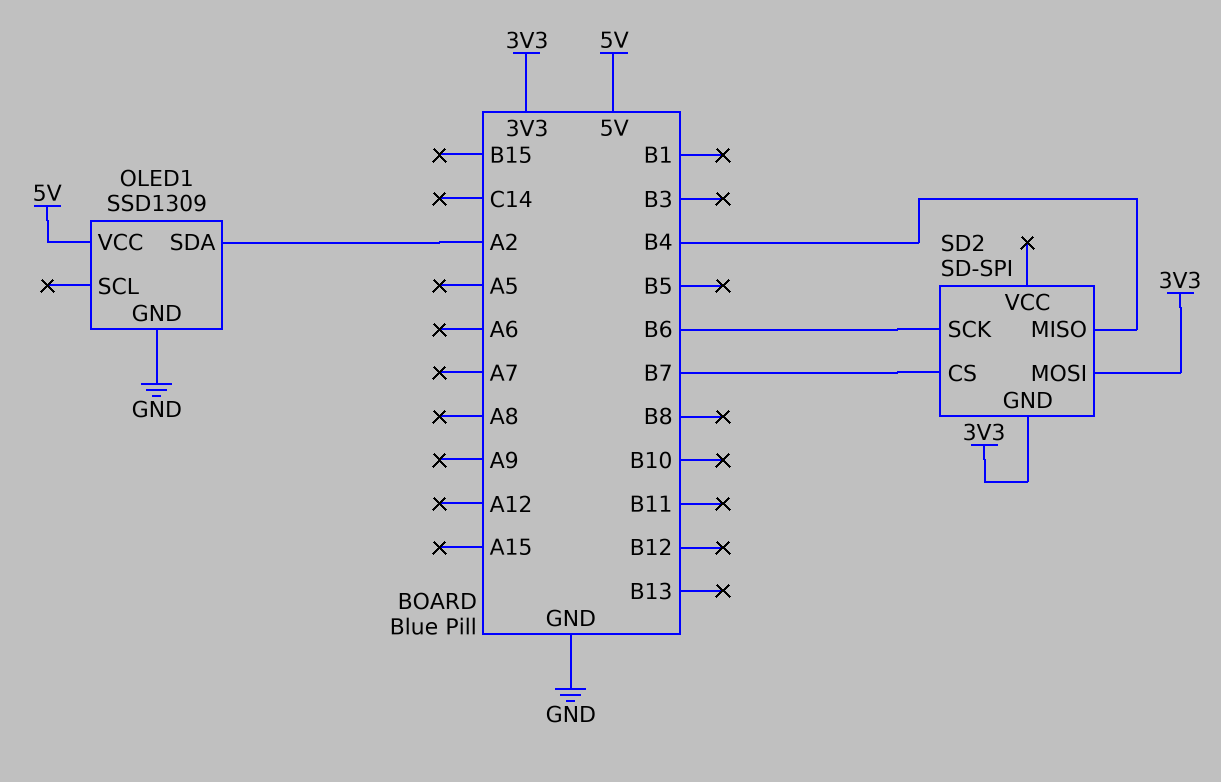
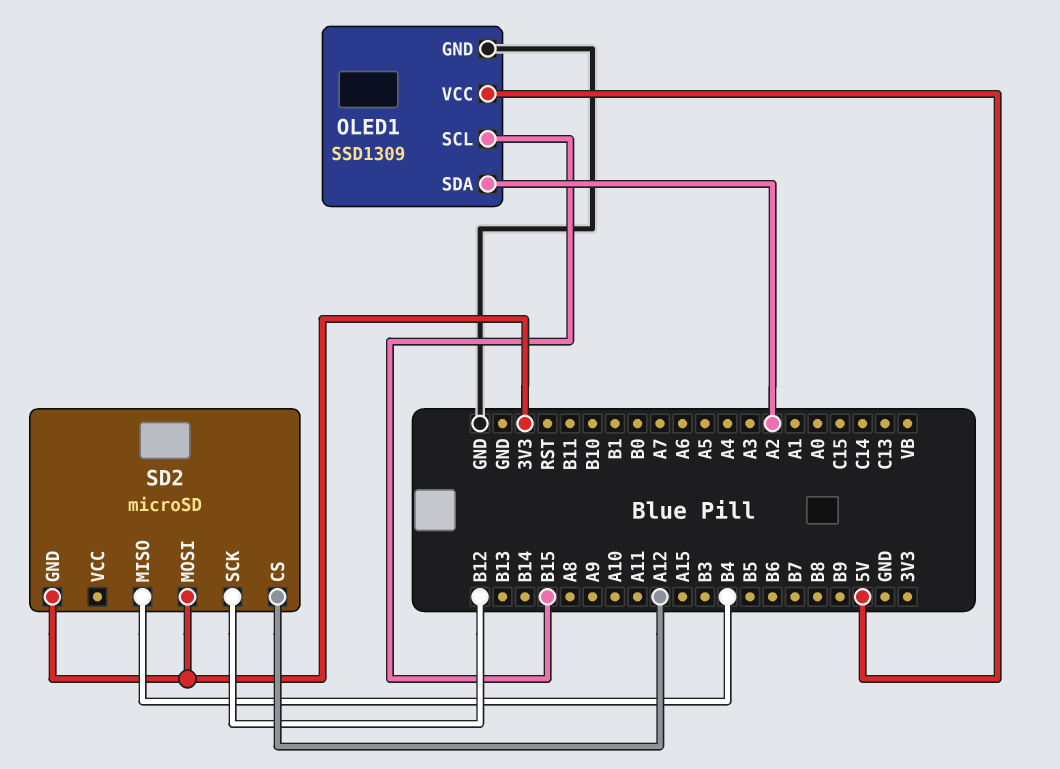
OLED1 pin SCL: none -> B15
SD2: SD-SPI -> microSD
SD2 pin CS: B7 -> A12
SD2 pin SCK: B6 -> B12

